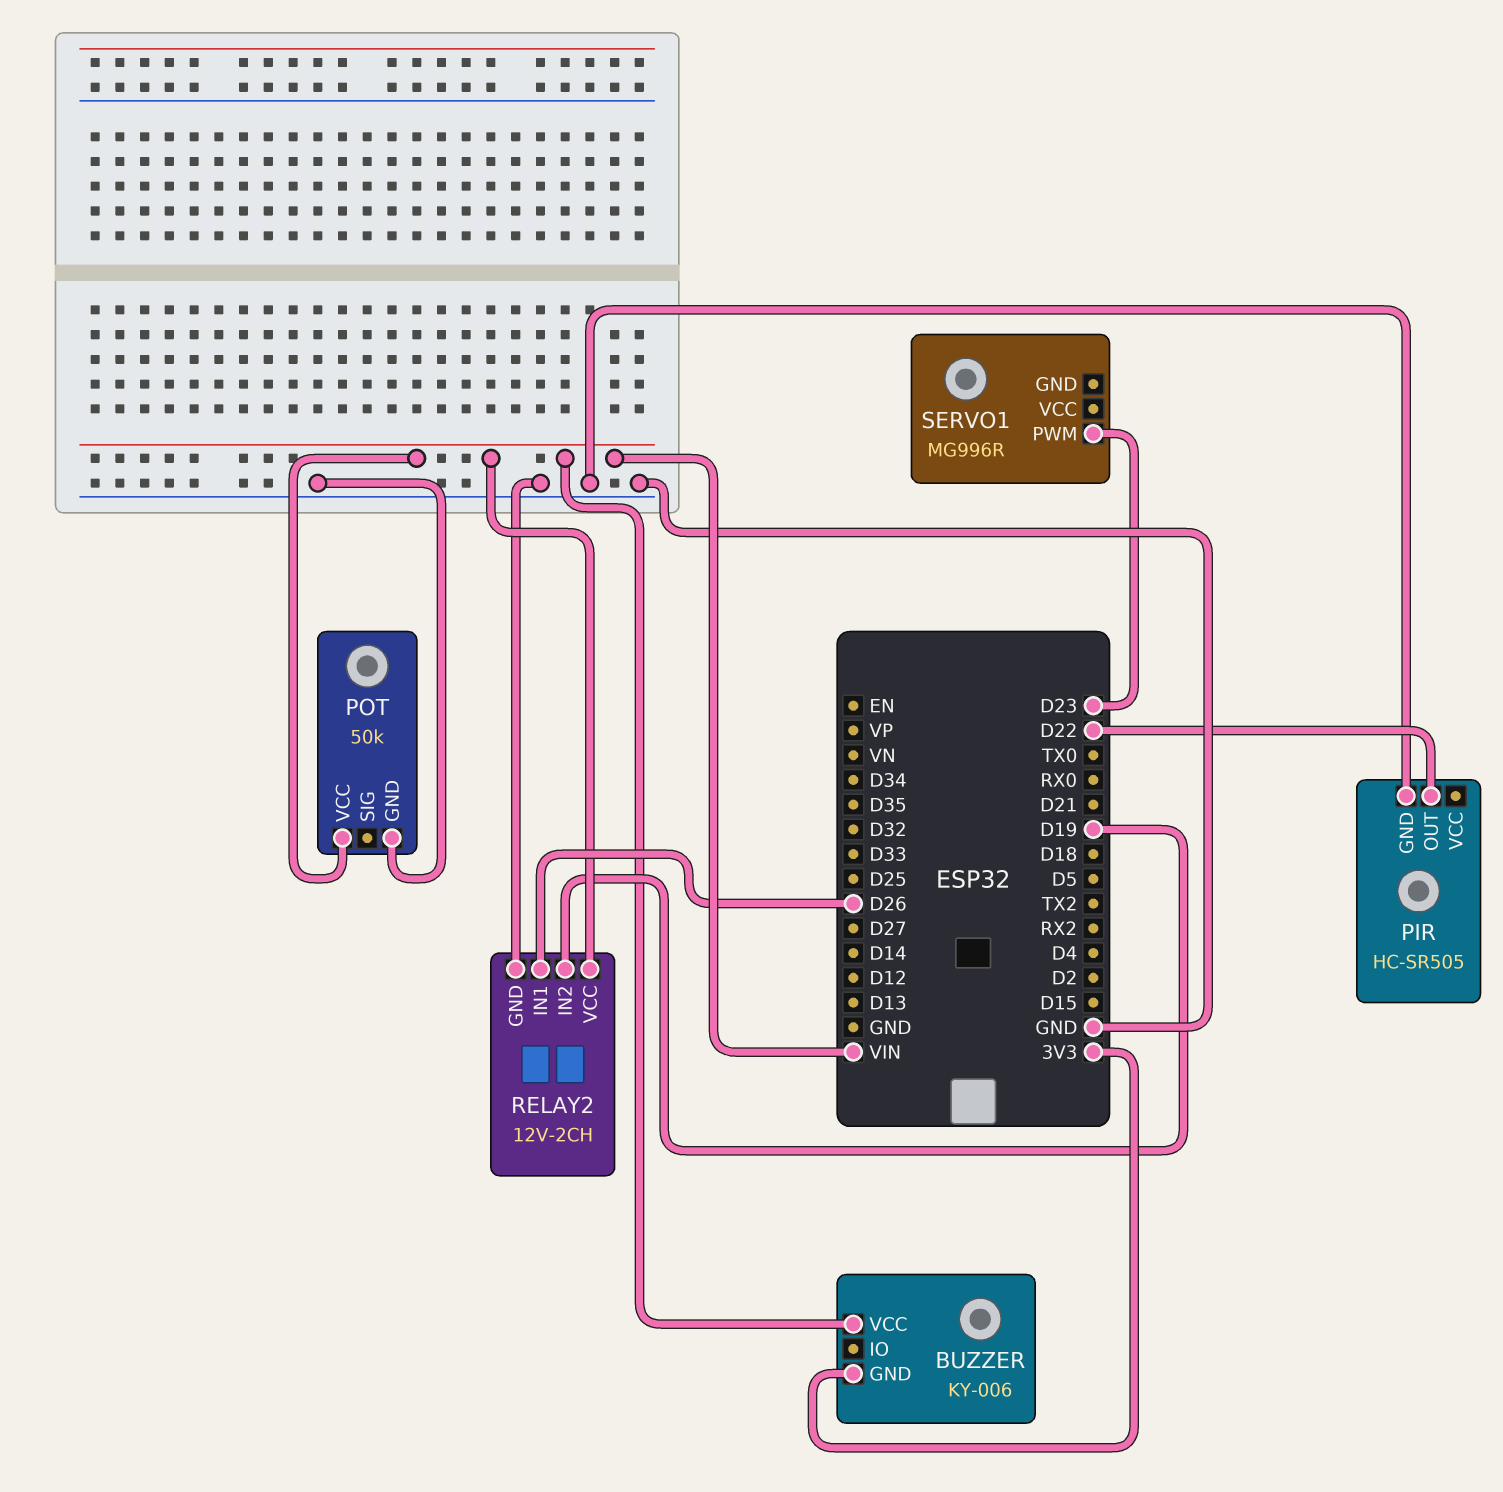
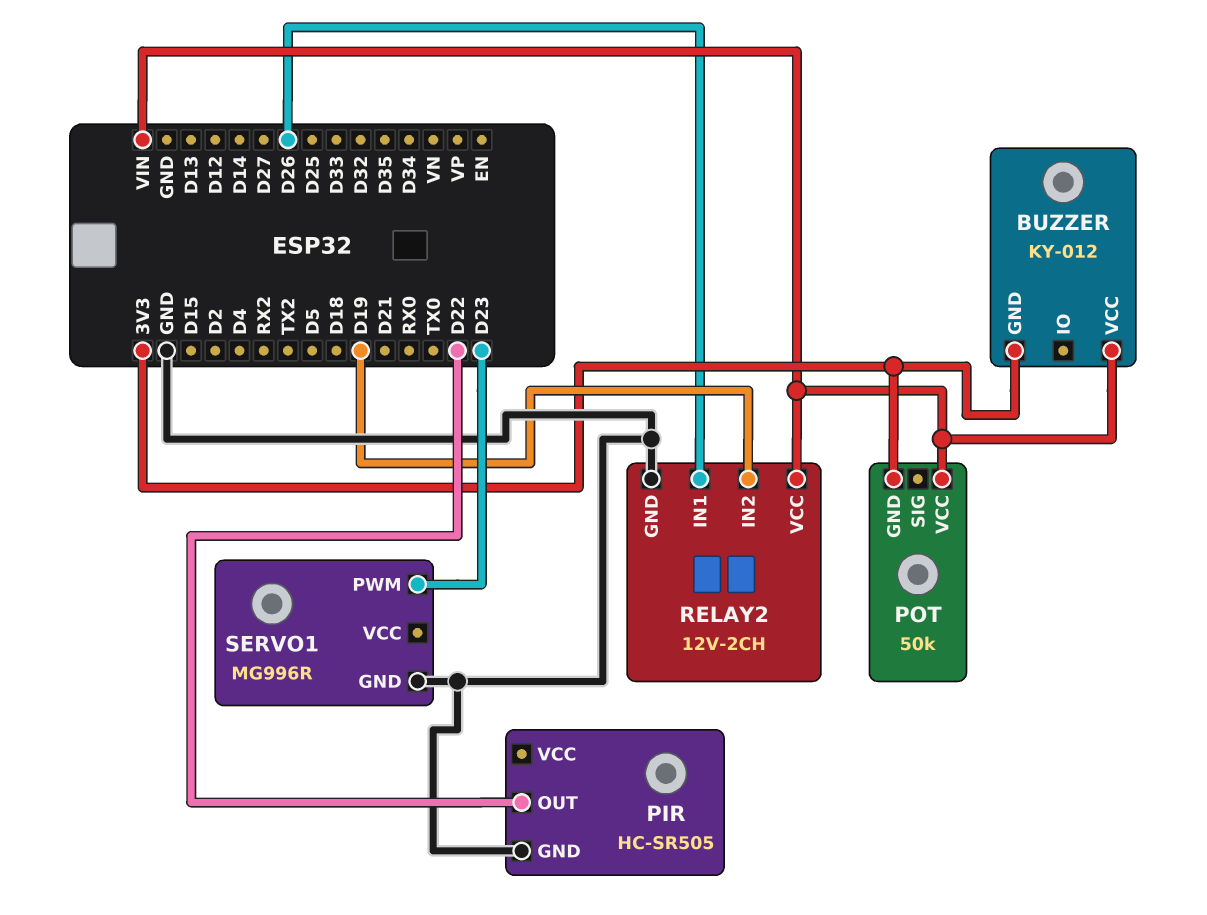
BUZZER: KY-006 -> KY-012
POT pin GND: GND -> 3V3
SERVO1 pin GND: none -> GND

